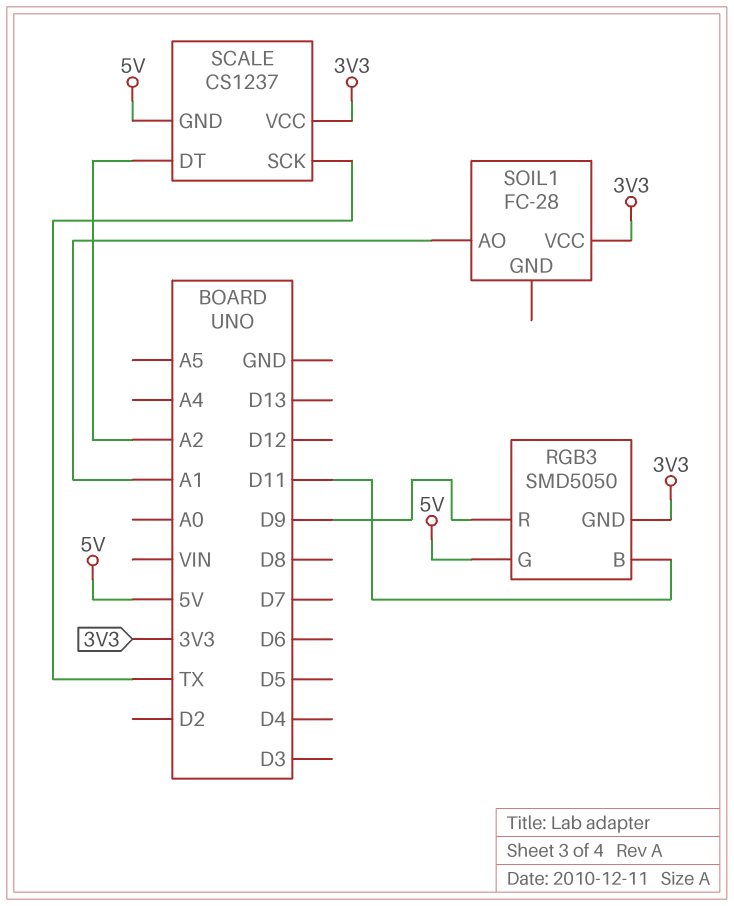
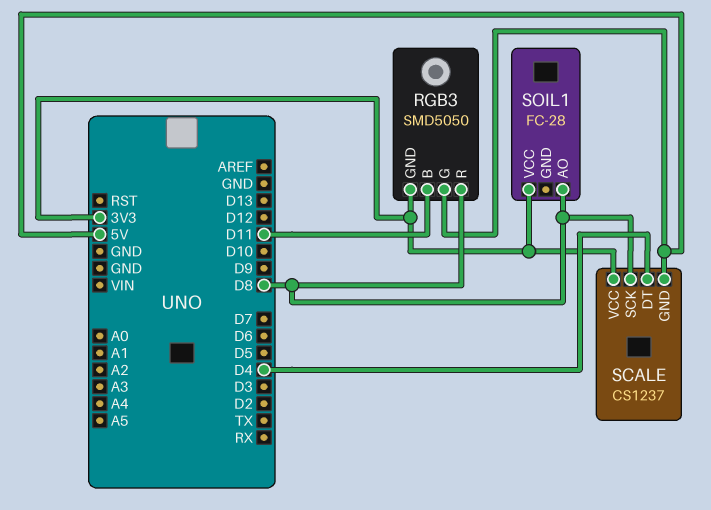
RGB3 pin R: D9 -> D8
SCALE pin DT: A2 -> D4
SCALE pin SCK: TX -> D8
SOIL1 pin AO: A1 -> D8

